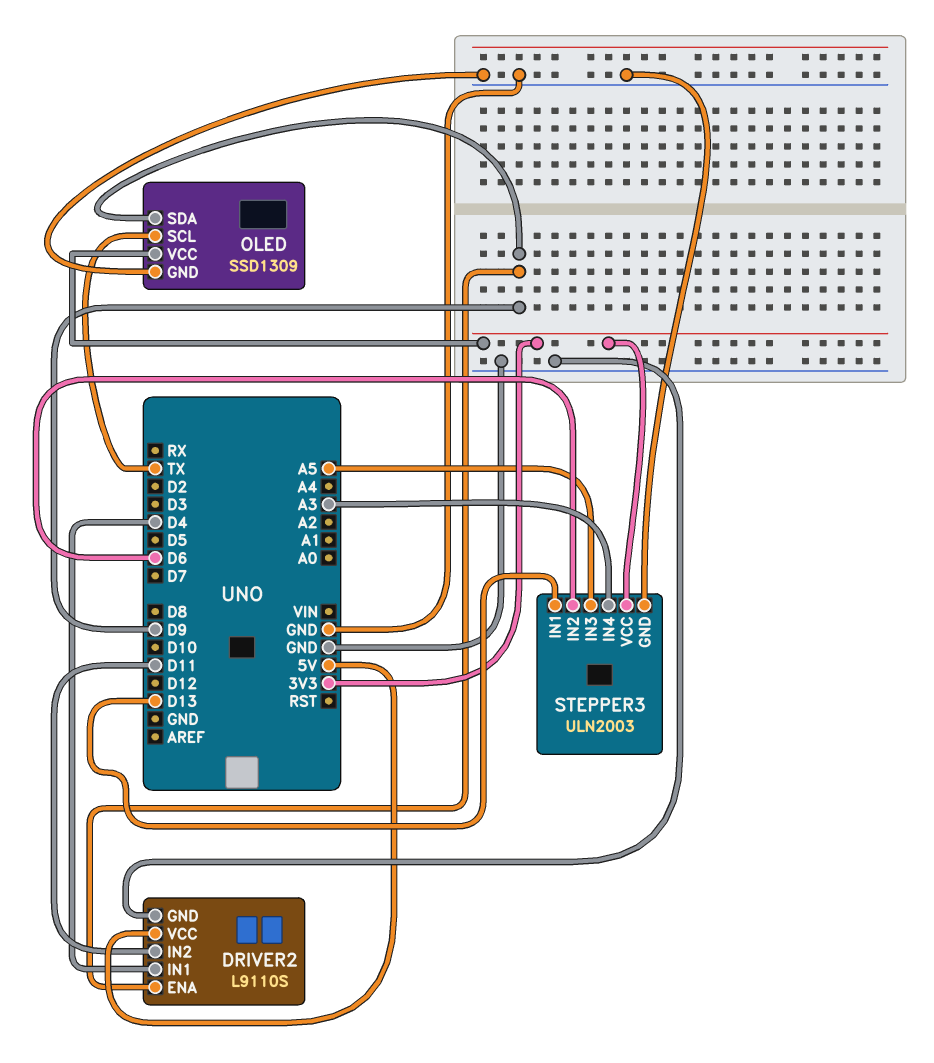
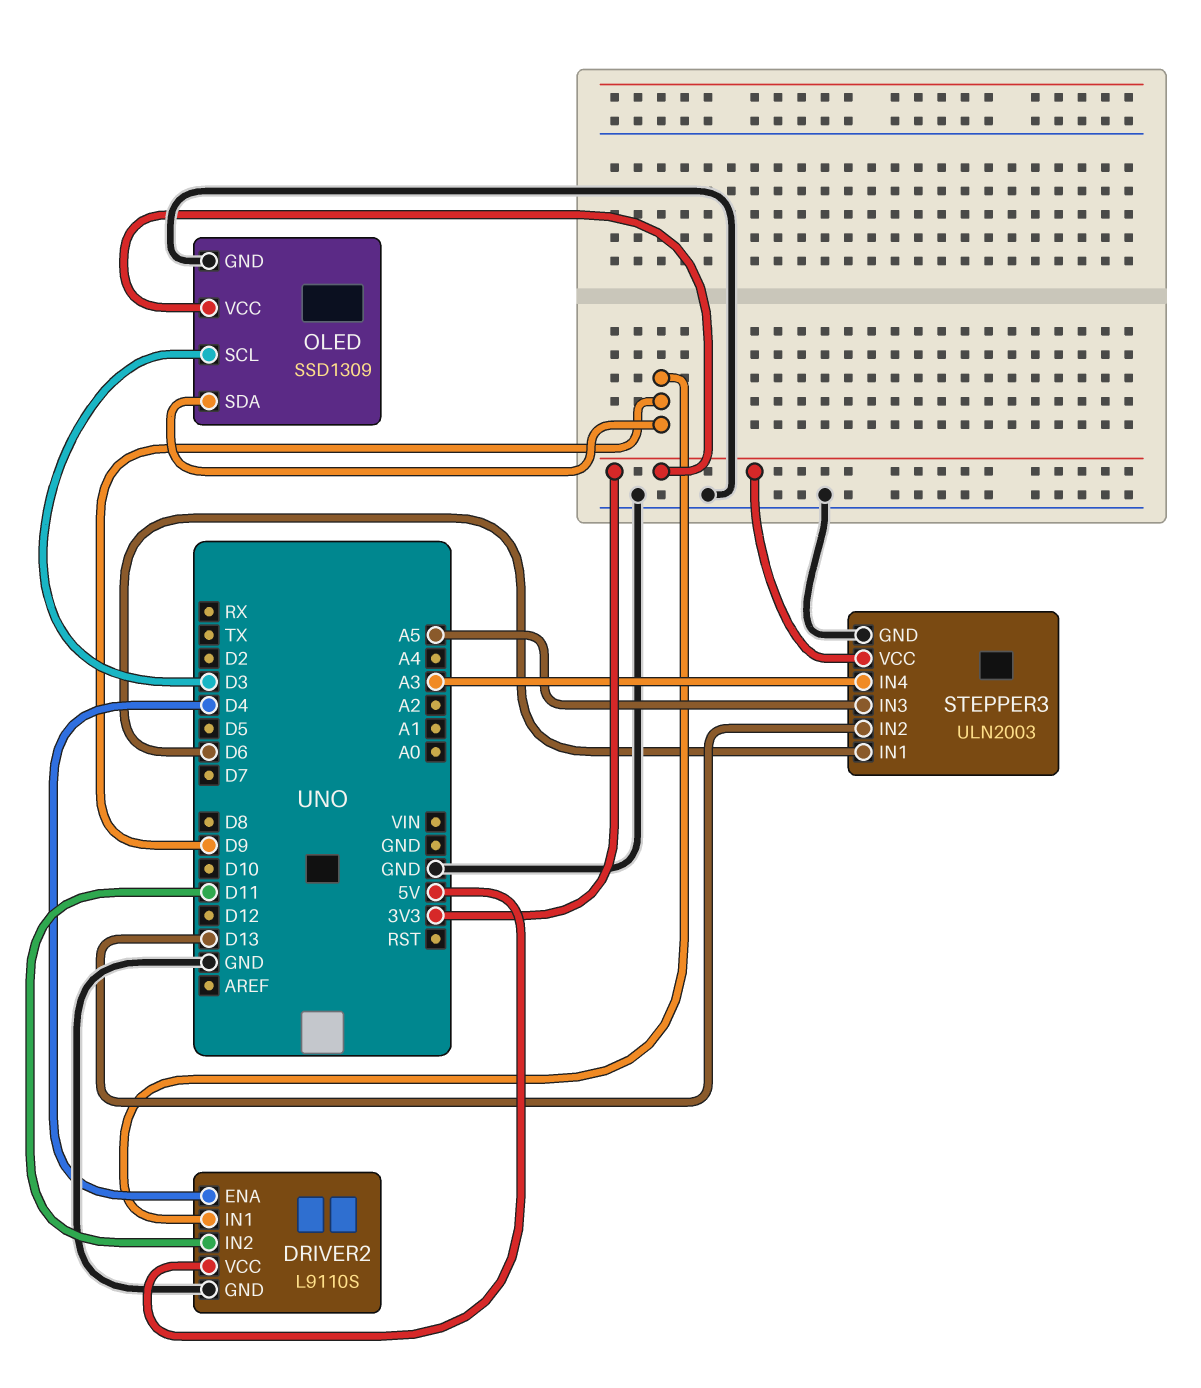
DRIVER2 pin ENA: D9 -> D4
DRIVER2 pin IN1: D4 -> D9
OLED pin SCL: TX -> D3
STEPPER3 pin IN1: D13 -> D6
STEPPER3 pin IN2: D6 -> D13

